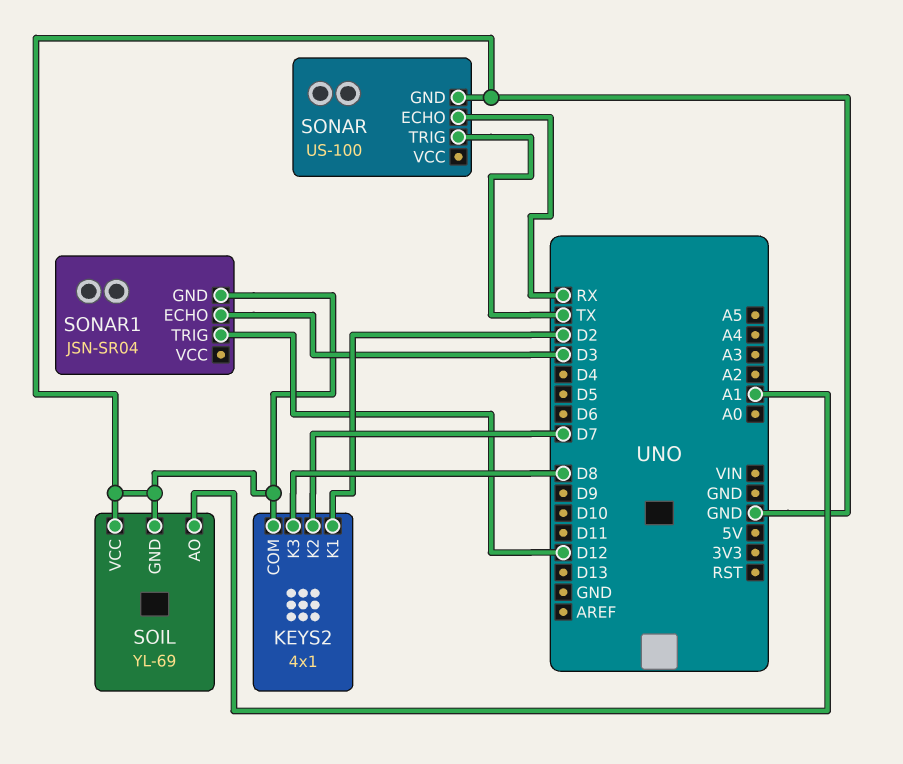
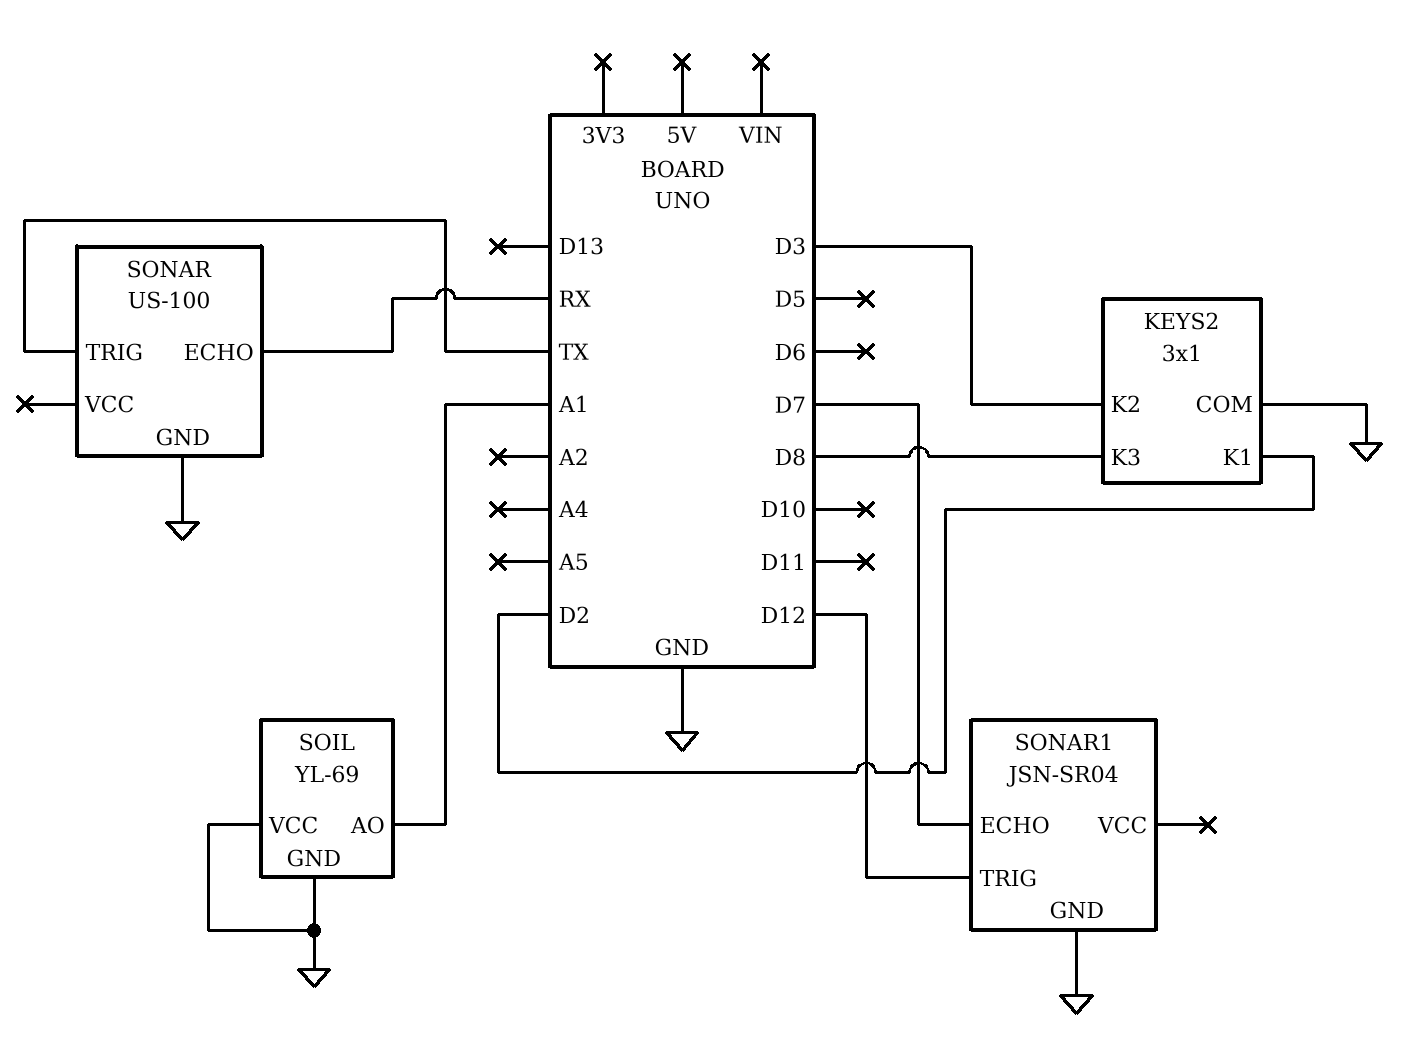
KEYS2: 4x1 -> 3x1
KEYS2 pin K2: D7 -> D3
SONAR1 pin ECHO: D3 -> D7

